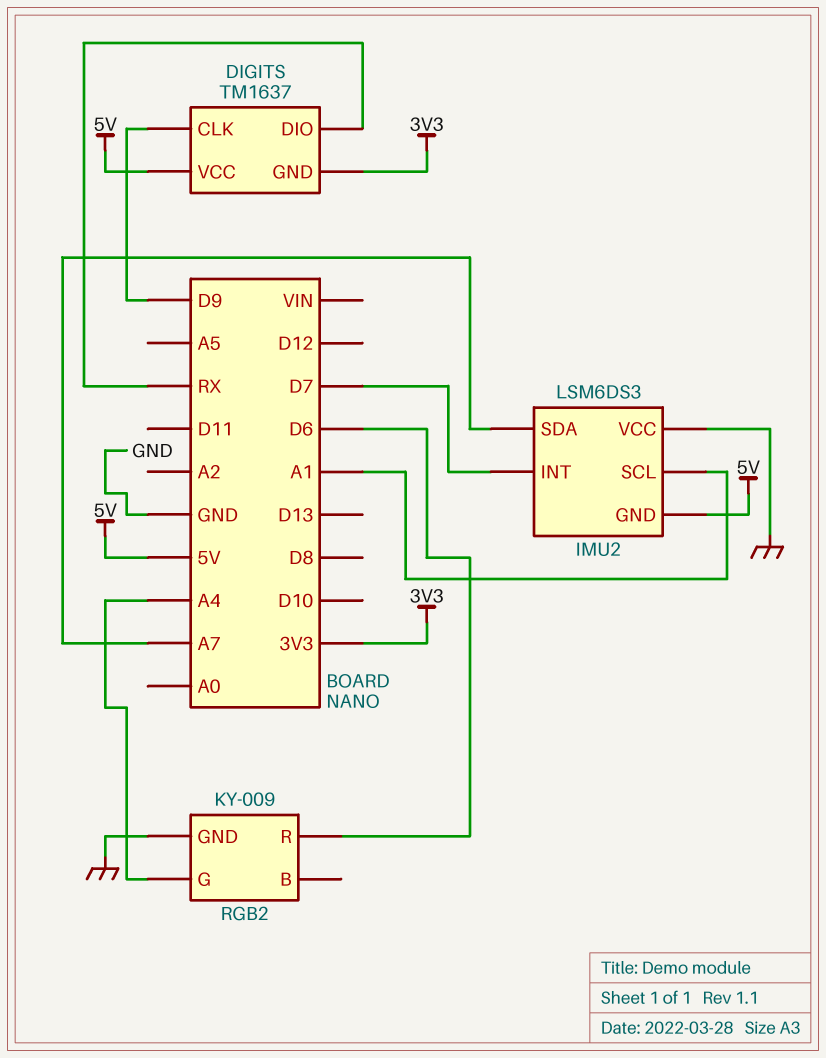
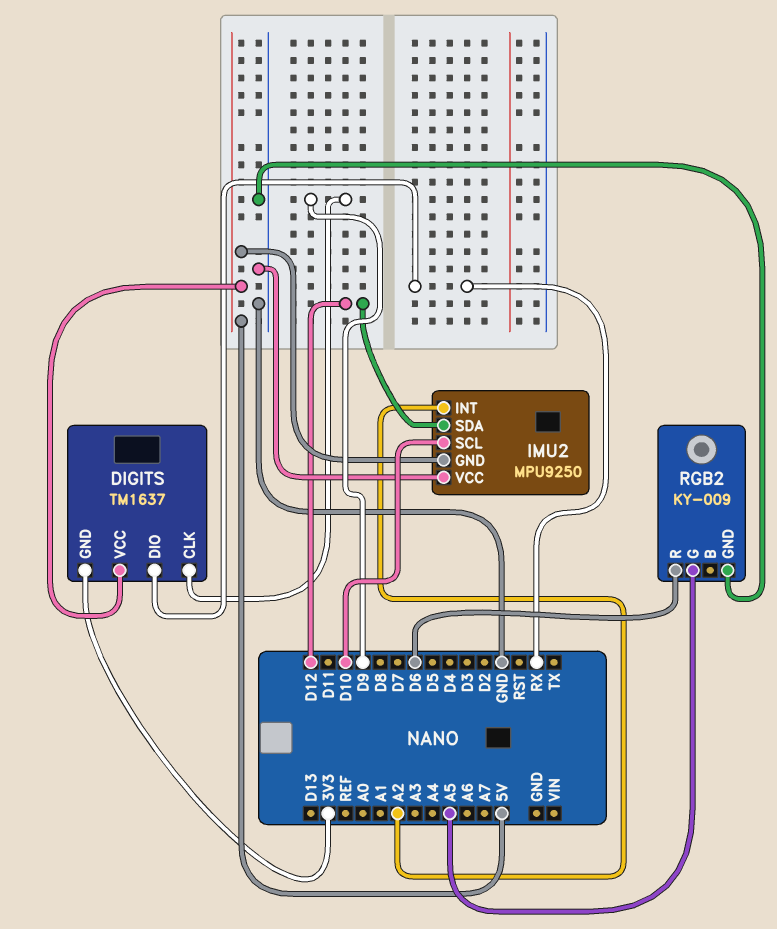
IMU2: LSM6DS3 -> MPU9250
IMU2 pin INT: D7 -> A2
IMU2 pin SCL: A1 -> D10
IMU2 pin SDA: A7 -> D12
RGB2 pin G: A4 -> A5

